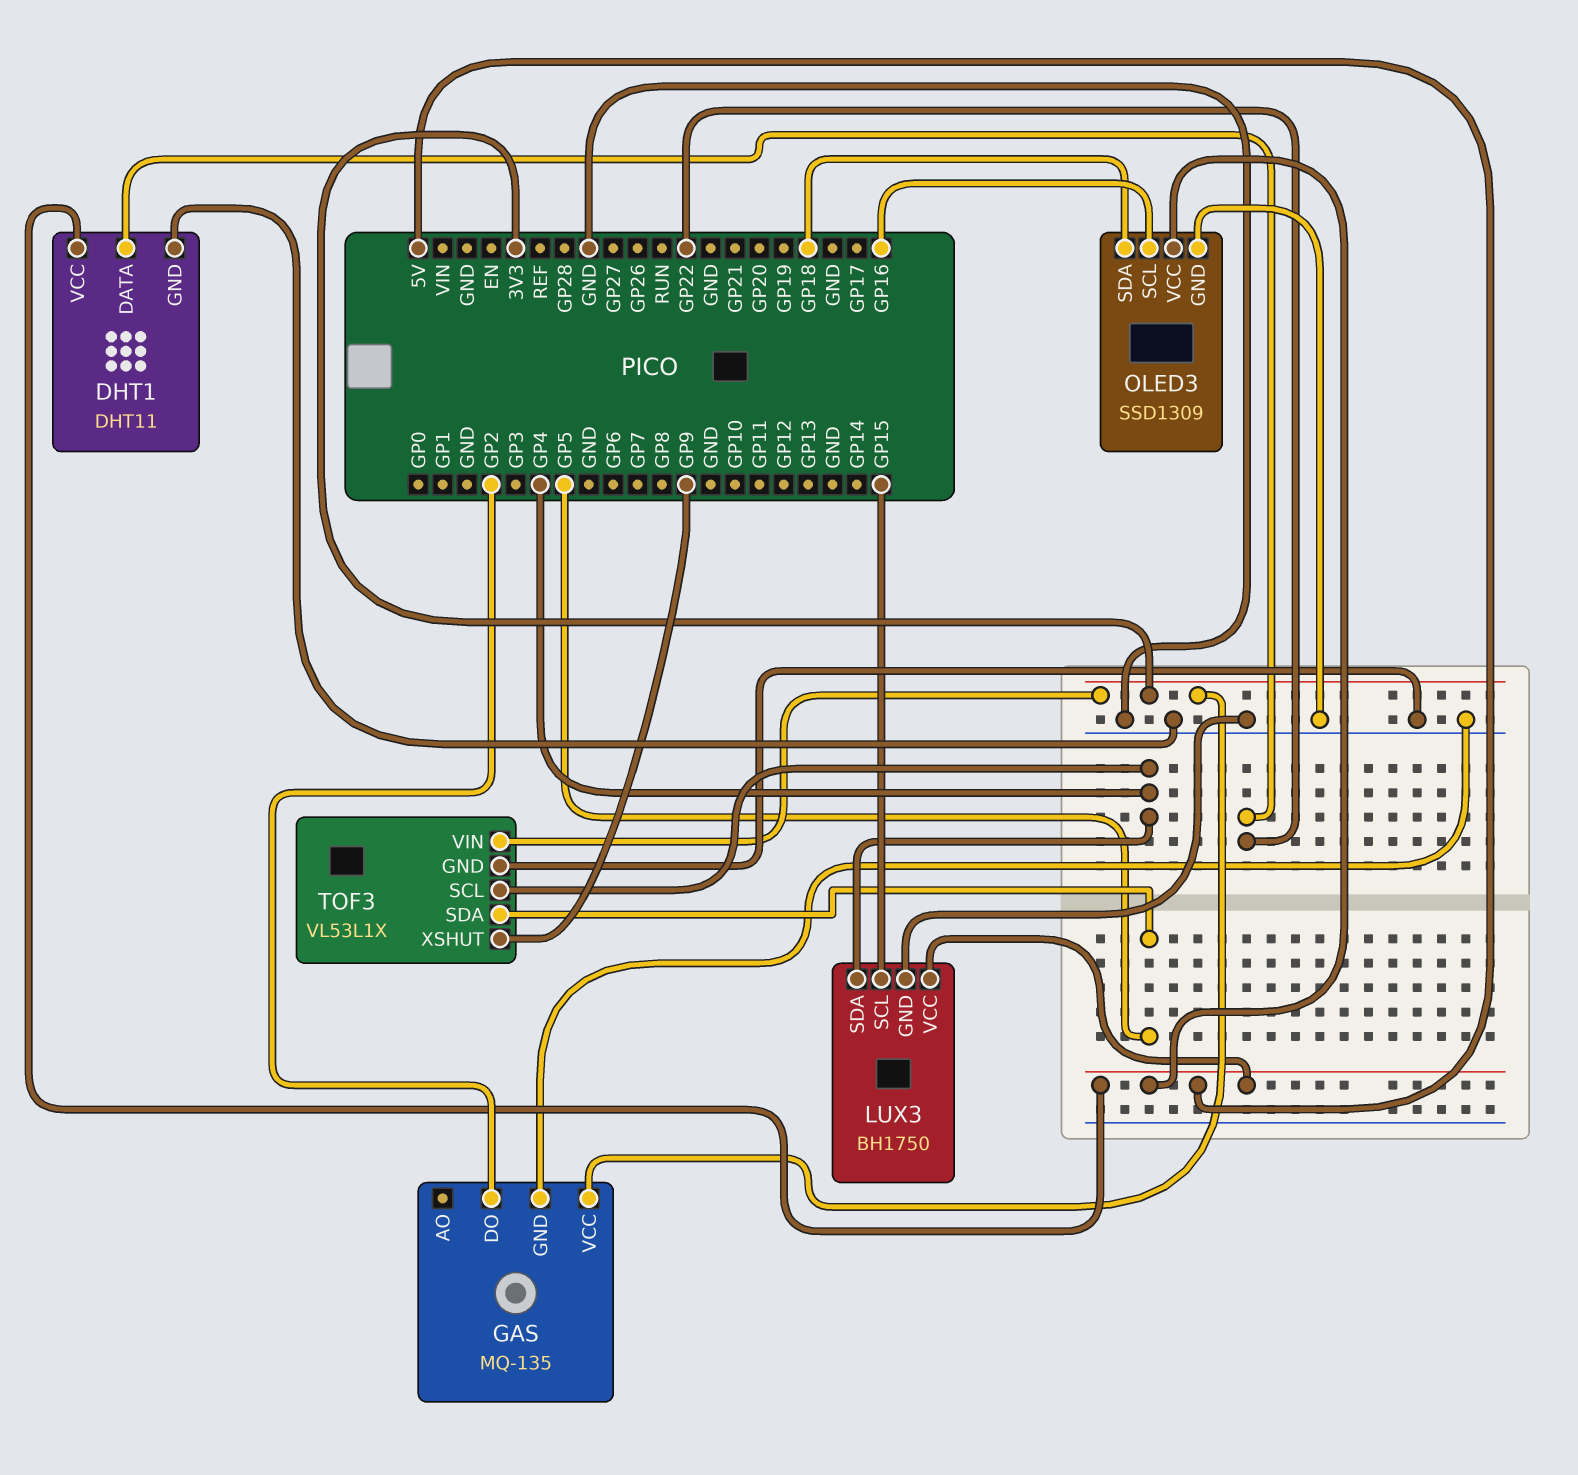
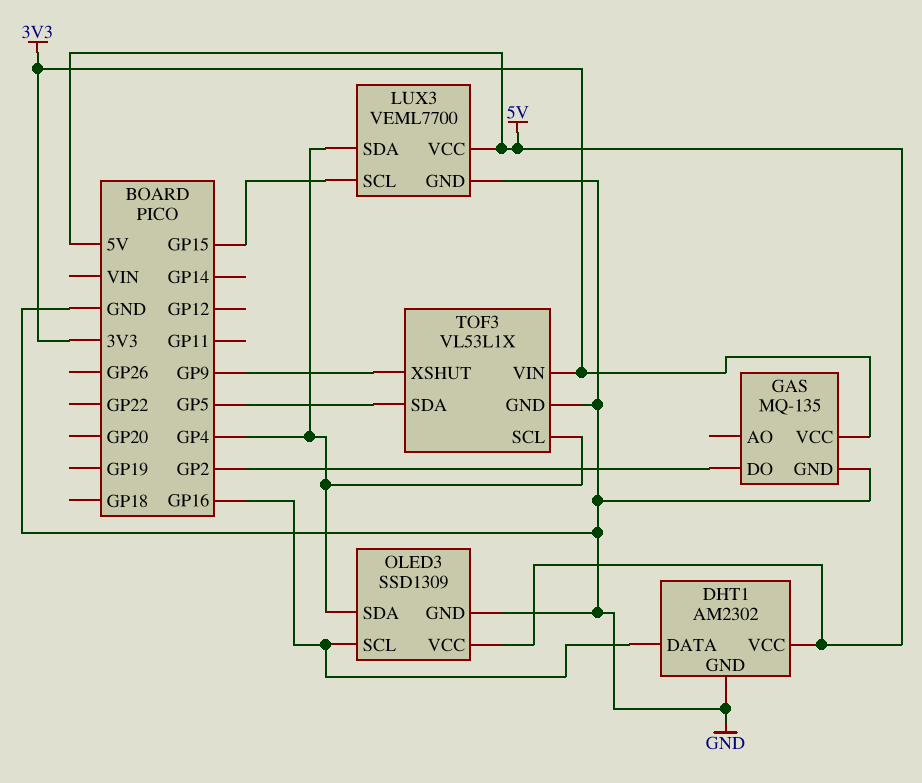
DHT1: DHT11 -> AM2302
DHT1 pin DATA: GP22 -> GP16
LUX3: BH1750 -> VEML7700
OLED3 pin SDA: GP18 -> GP4

